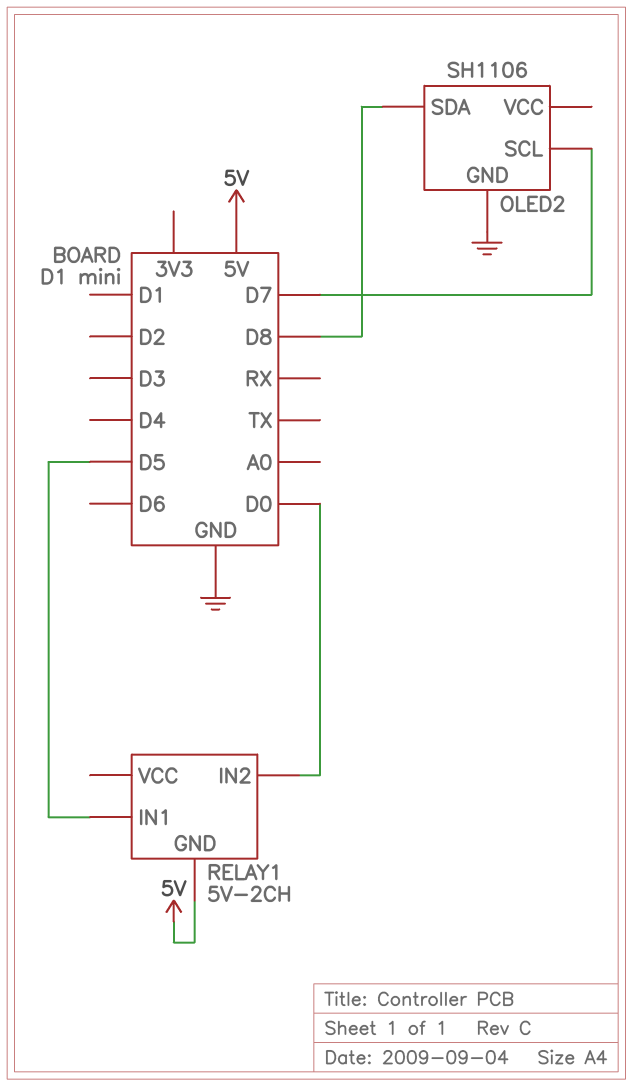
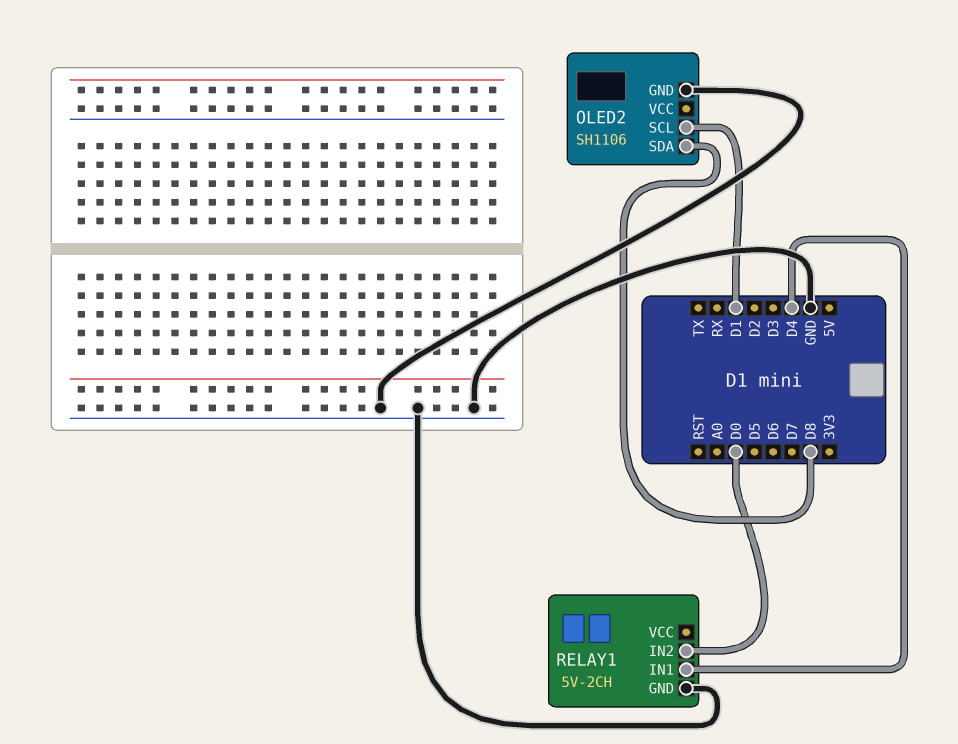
OLED2 pin SCL: D7 -> D1
RELAY1 pin GND: 5V -> GND
RELAY1 pin IN1: D5 -> D4

